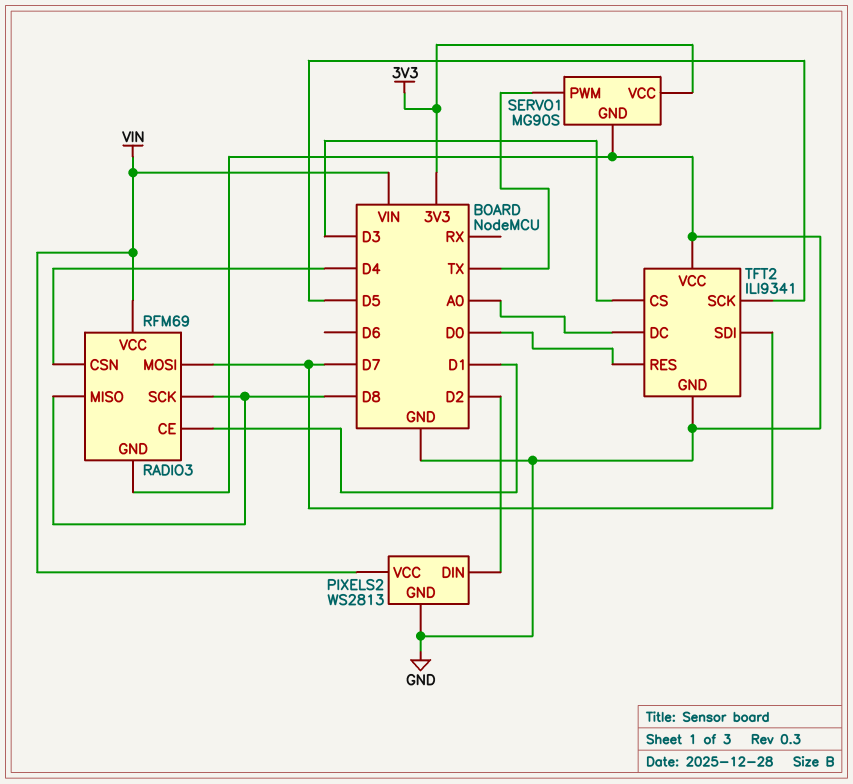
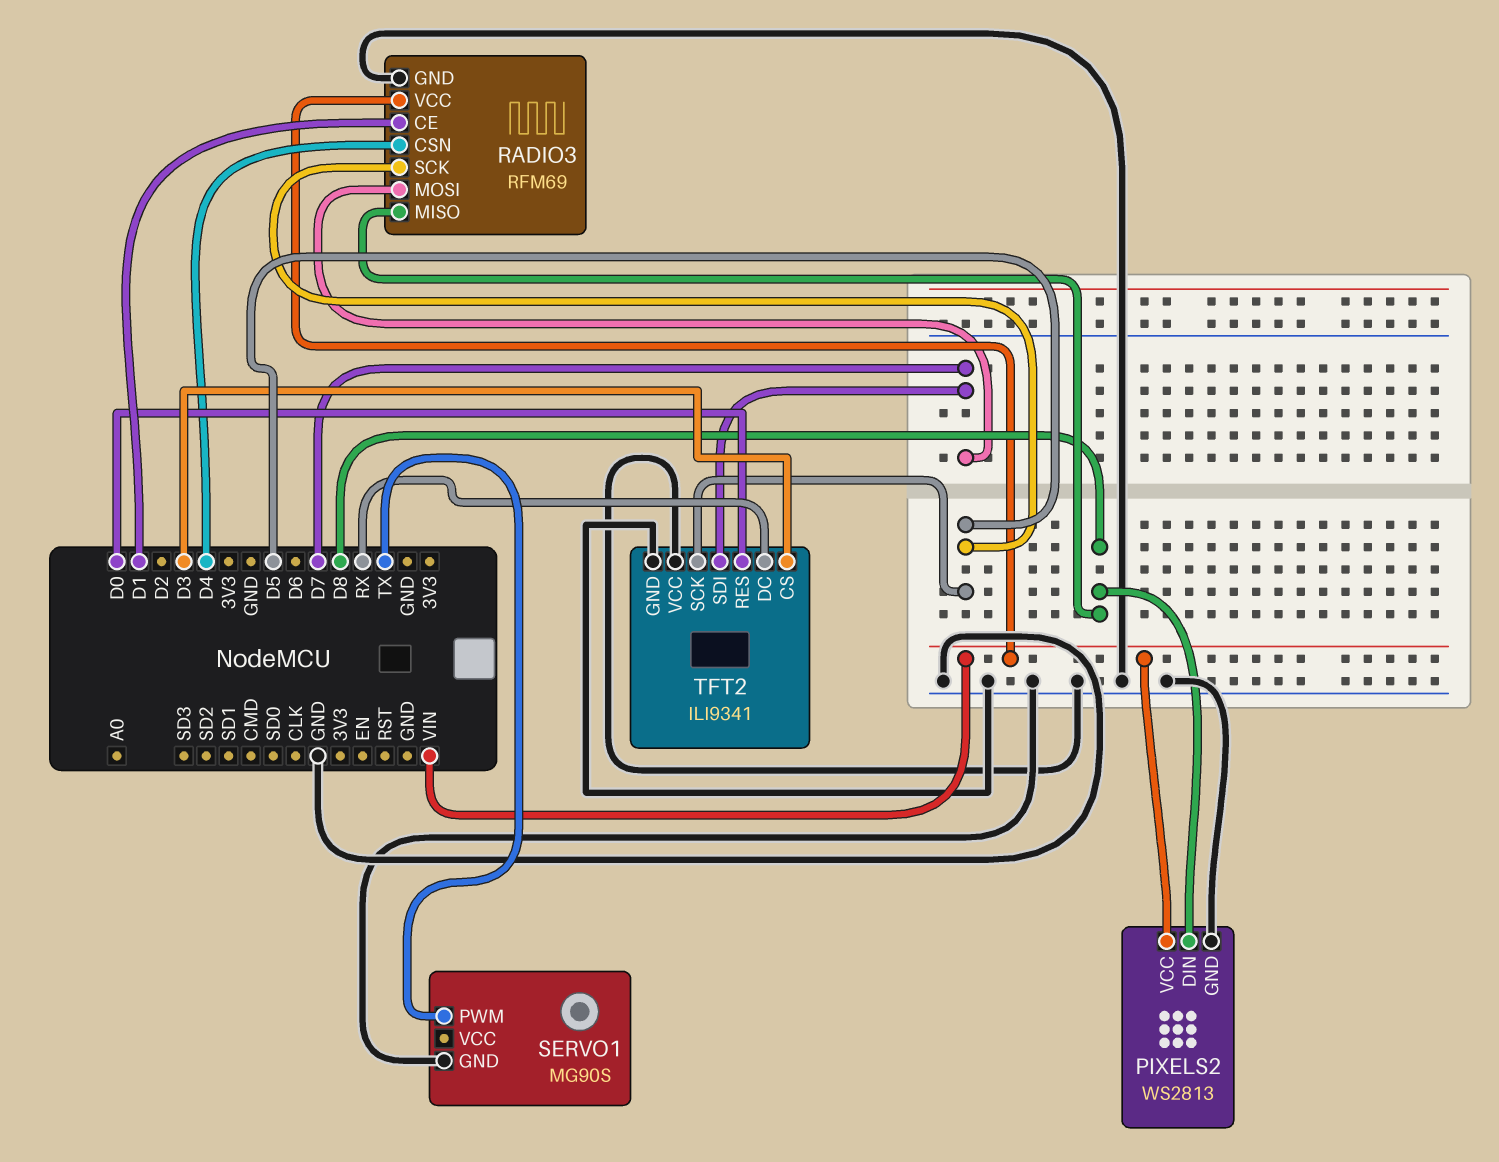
PIXELS2 pin DIN: D2 -> D8
RADIO3 pin SCK: D8 -> D5
SERVO1 pin VCC: 3V3 -> none
TFT2 pin DC: A0 -> RX

